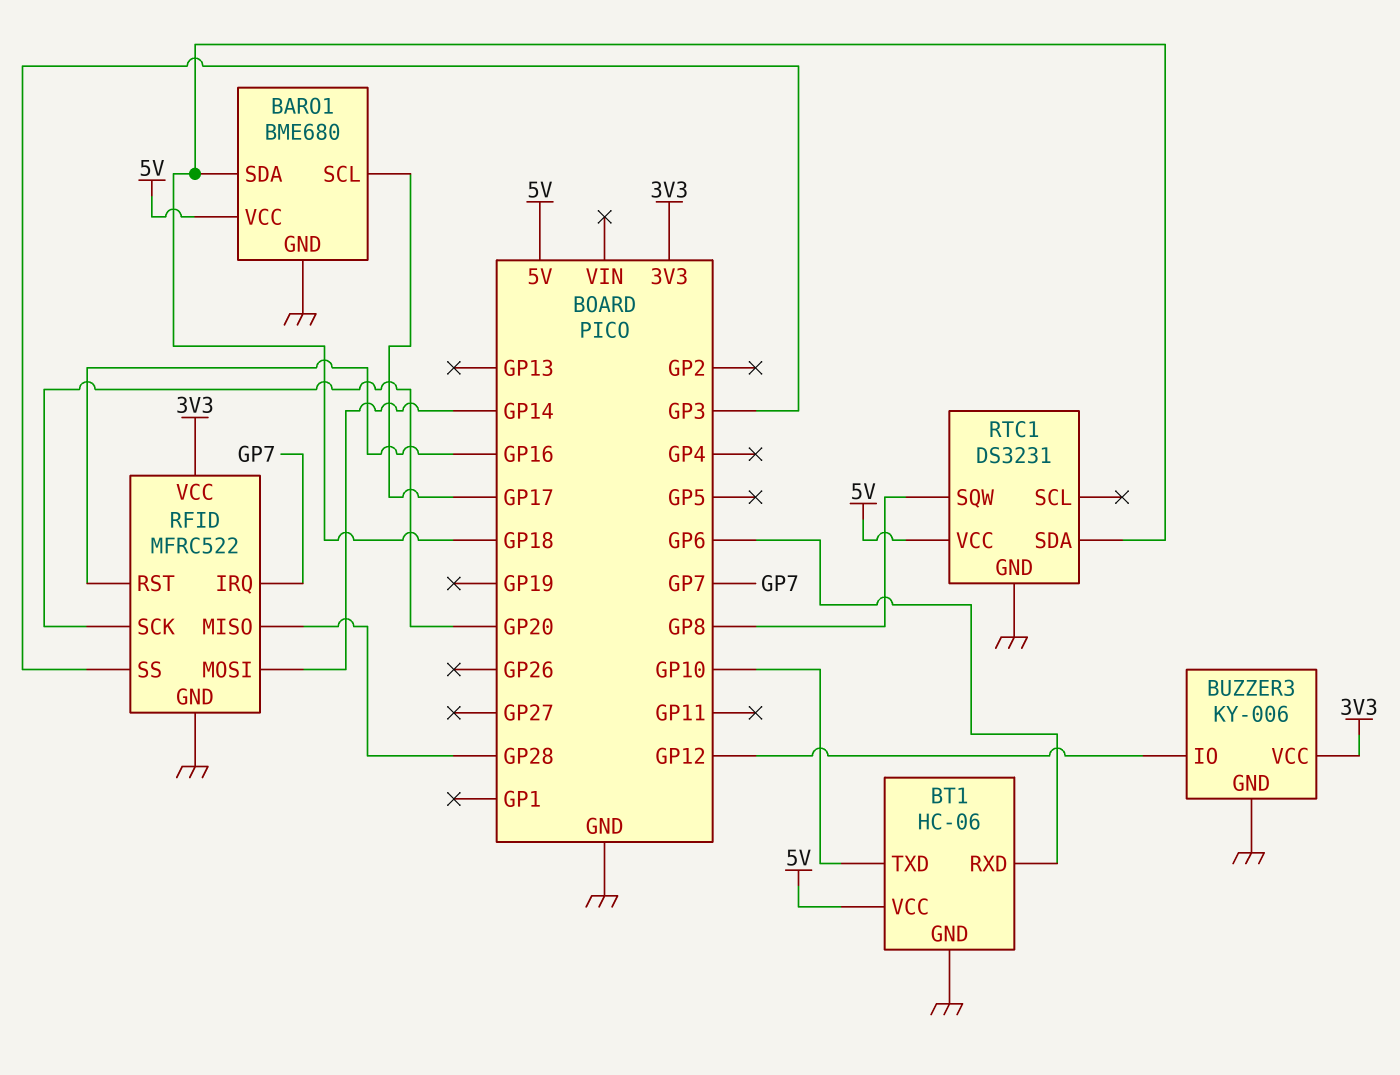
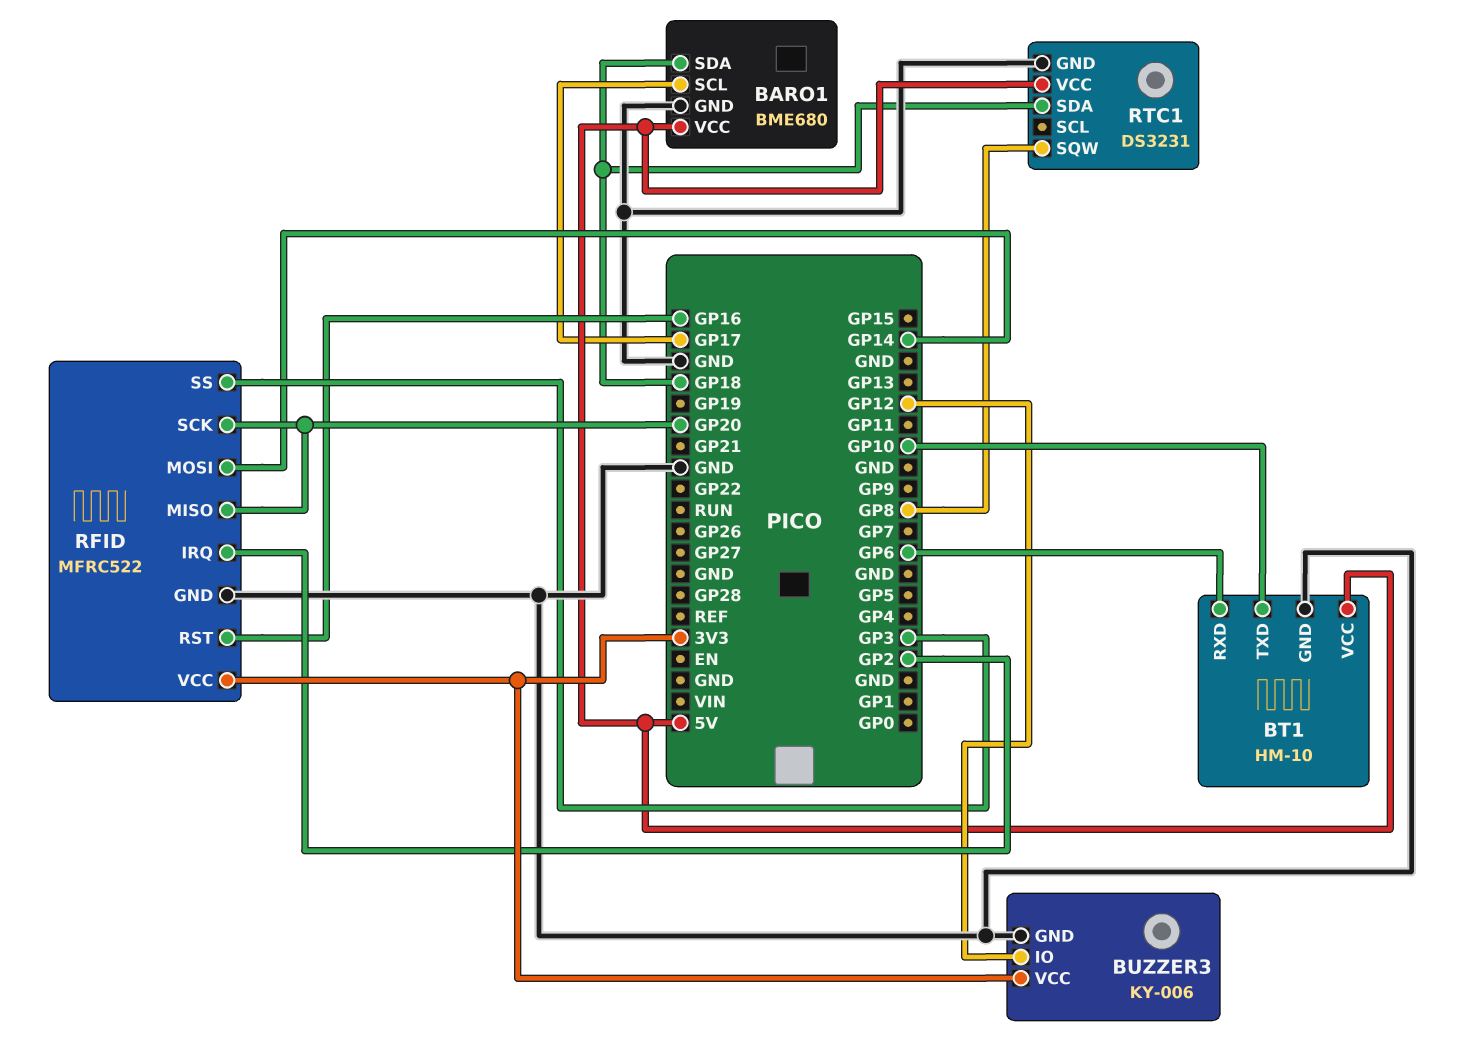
BT1: HC-06 -> HM-10
RFID pin IRQ: GP7 -> GP2
RFID pin MISO: GP28 -> GP20

